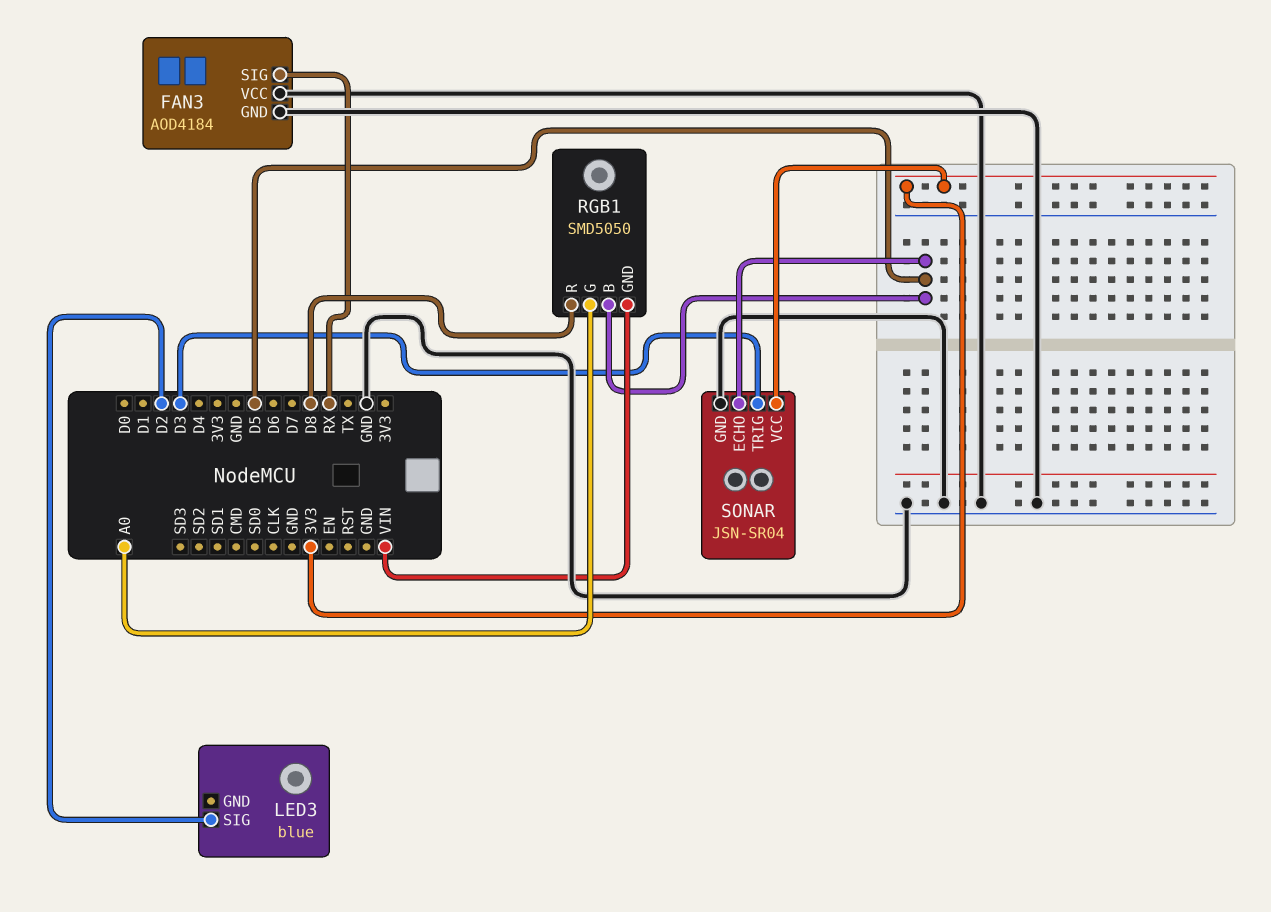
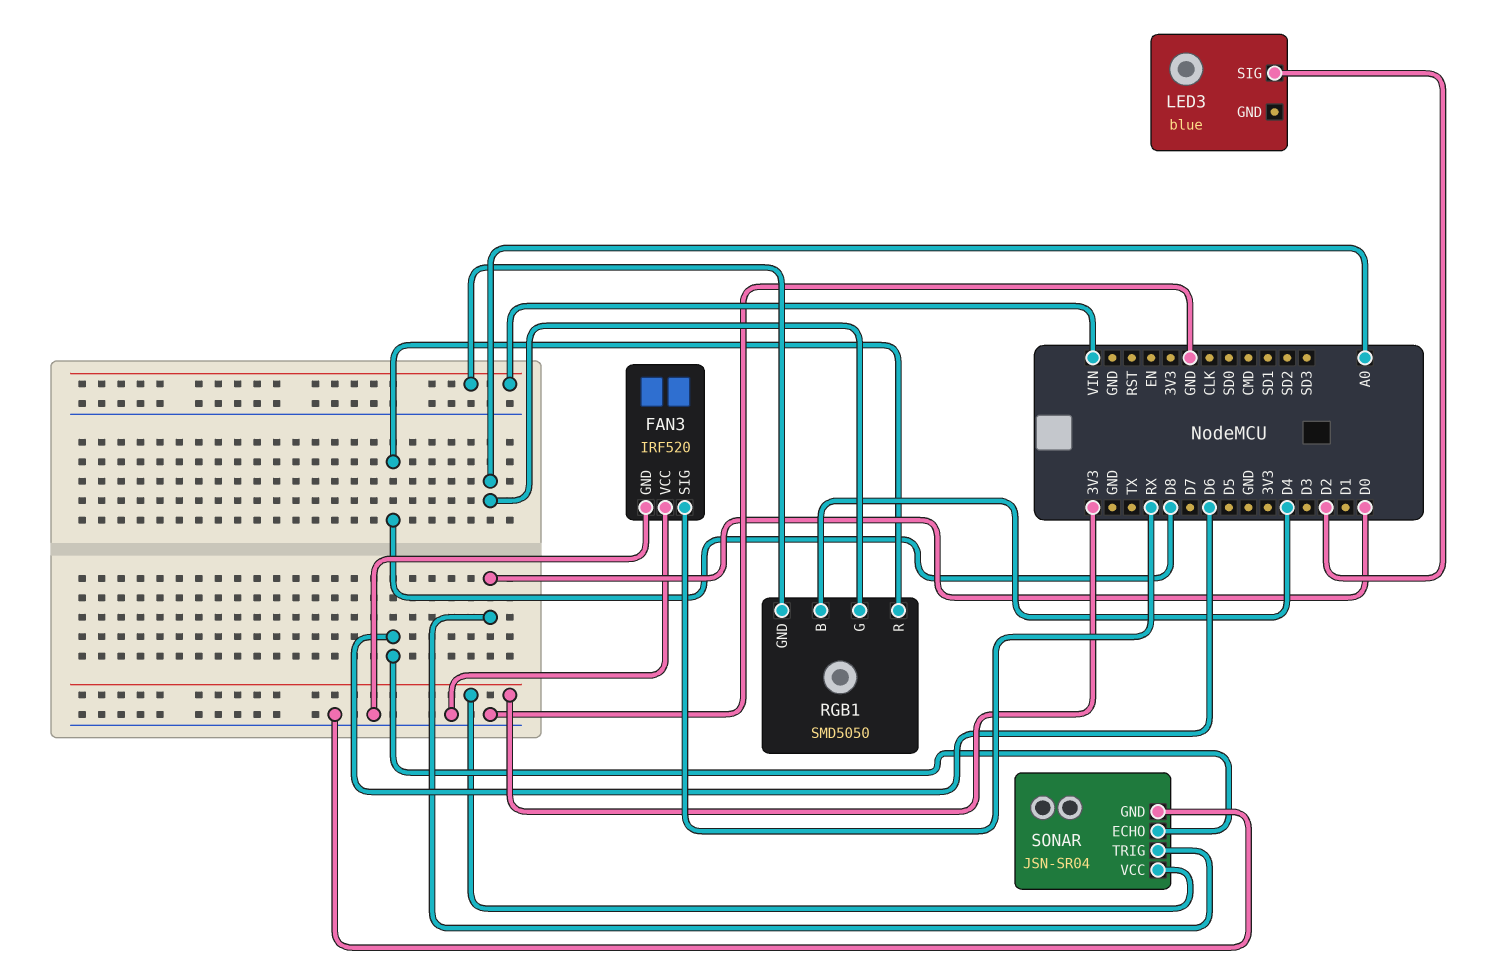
FAN3: AOD4184 -> IRF520
RGB1 pin B: D5 -> D4
SONAR pin ECHO: D5 -> D6
SONAR pin TRIG: D3 -> D0

